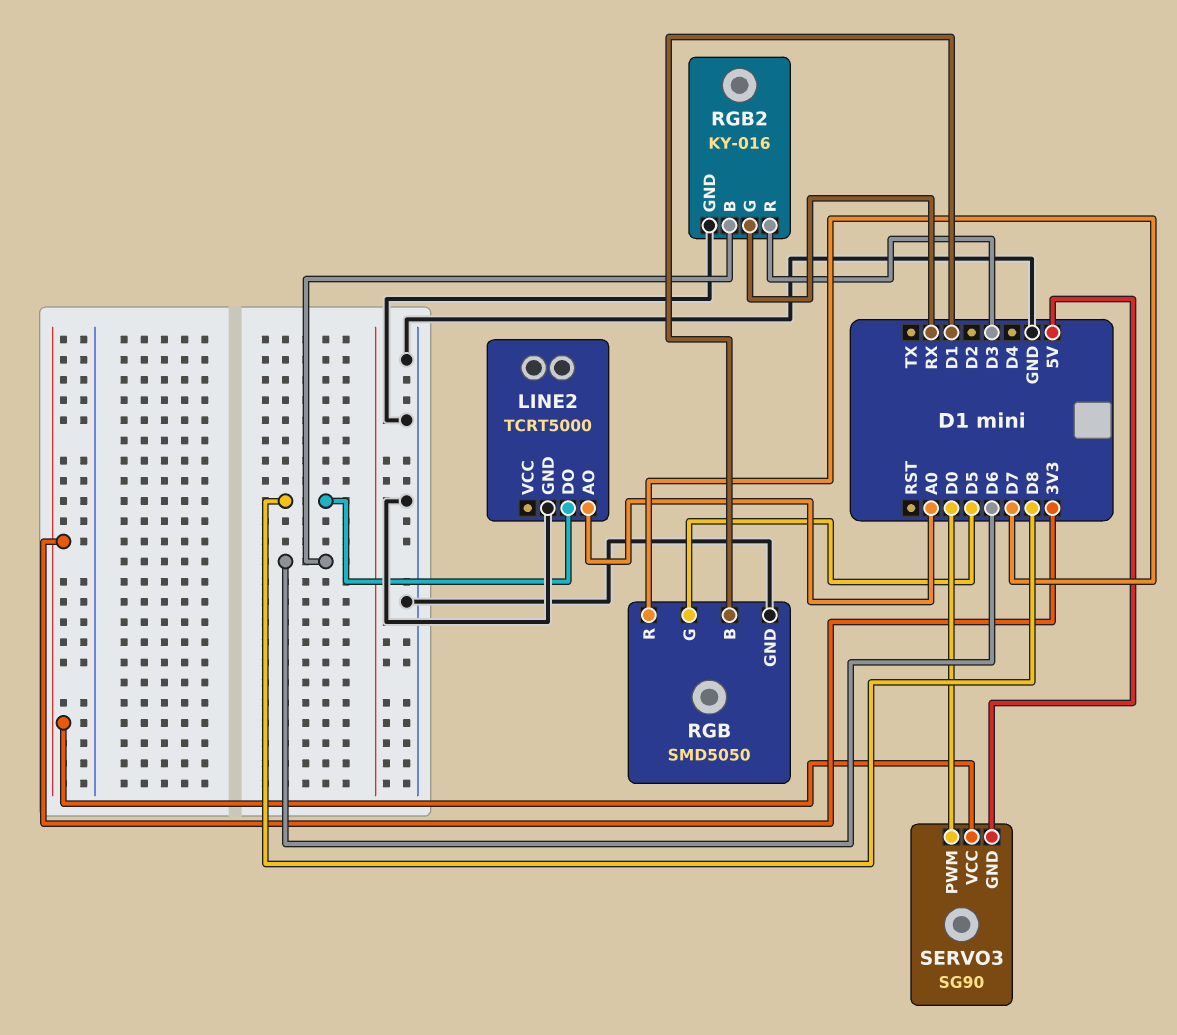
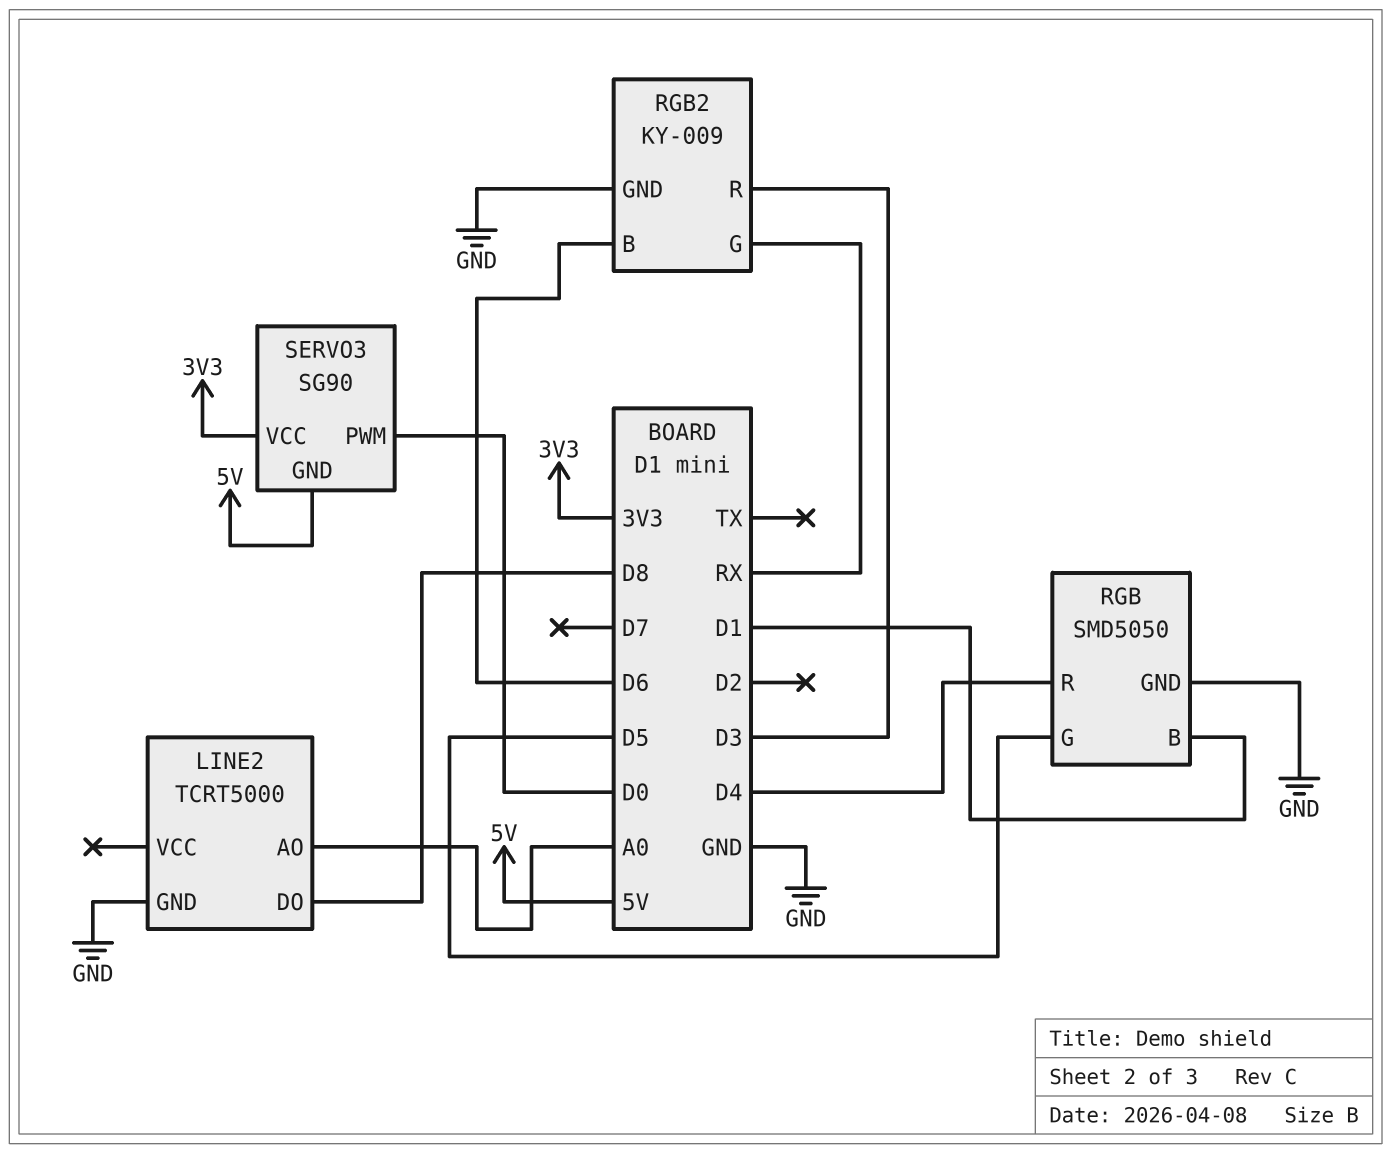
RGB pin R: D7 -> D4
RGB2: KY-016 -> KY-009

